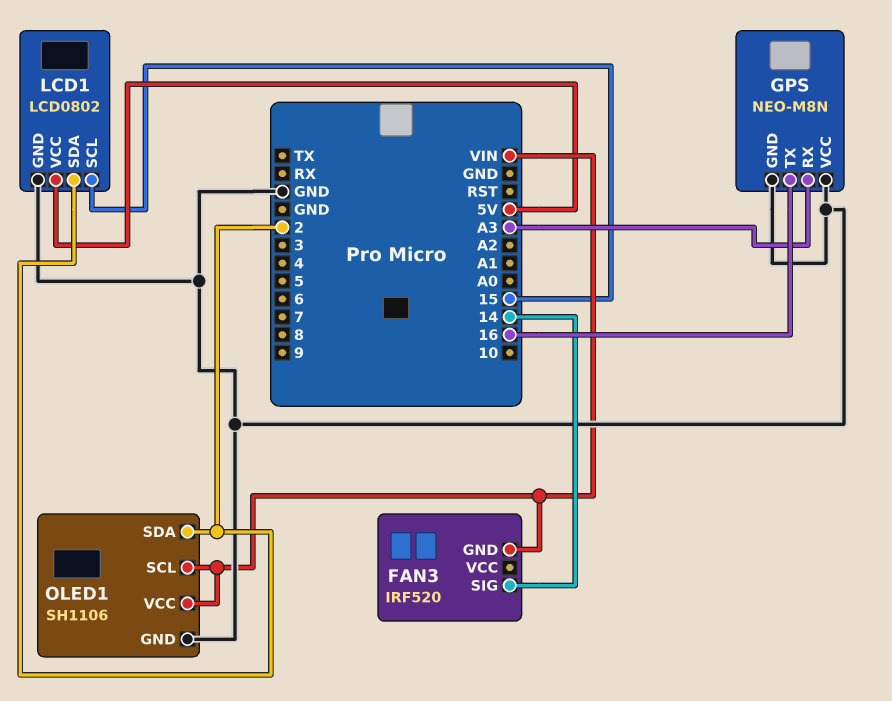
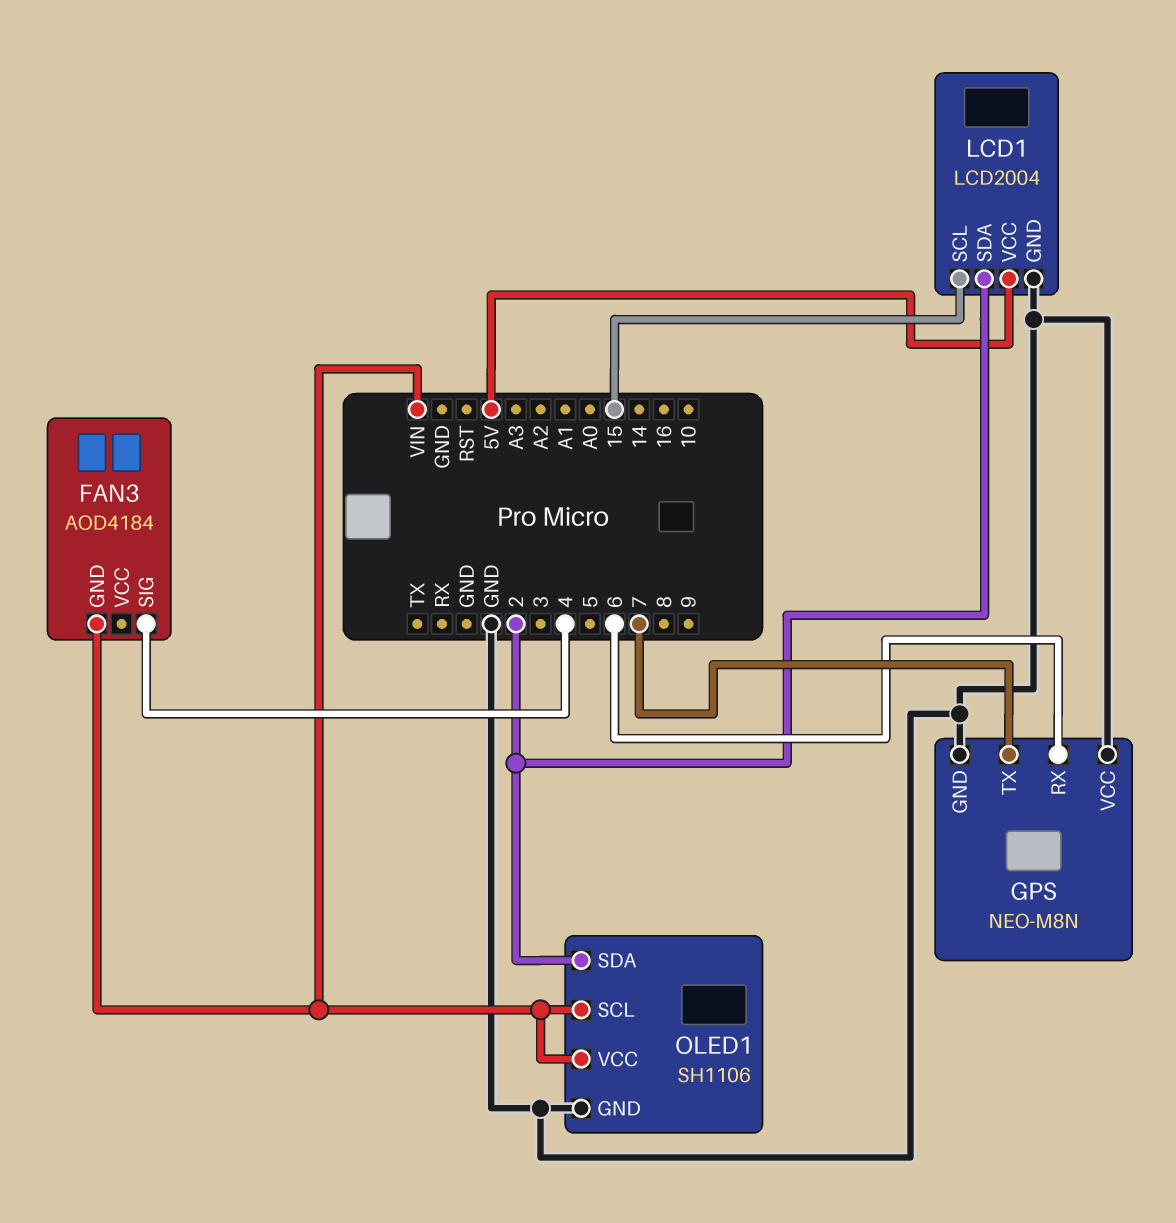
FAN3: IRF520 -> AOD4184
FAN3 pin SIG: 14 -> 4
GPS pin RX: A3 -> 6
GPS pin TX: 16 -> 7
LCD1: LCD0802 -> LCD2004

